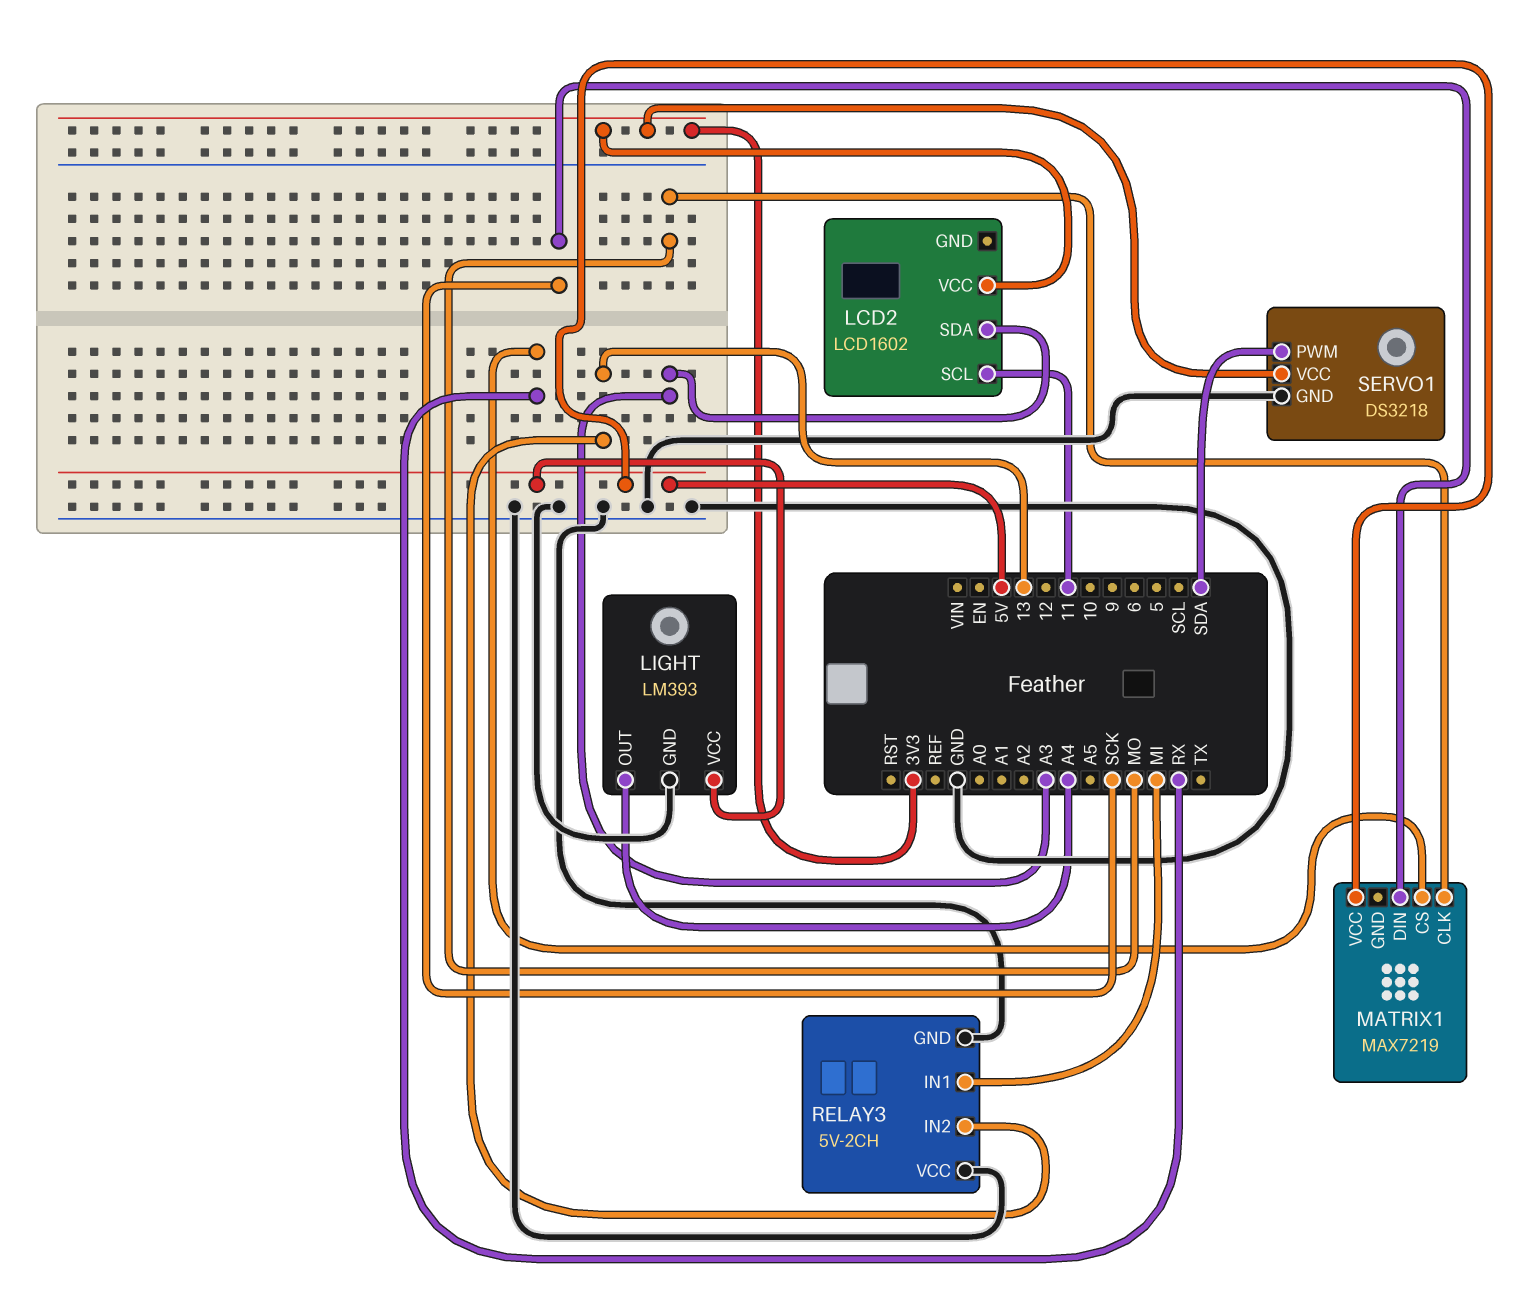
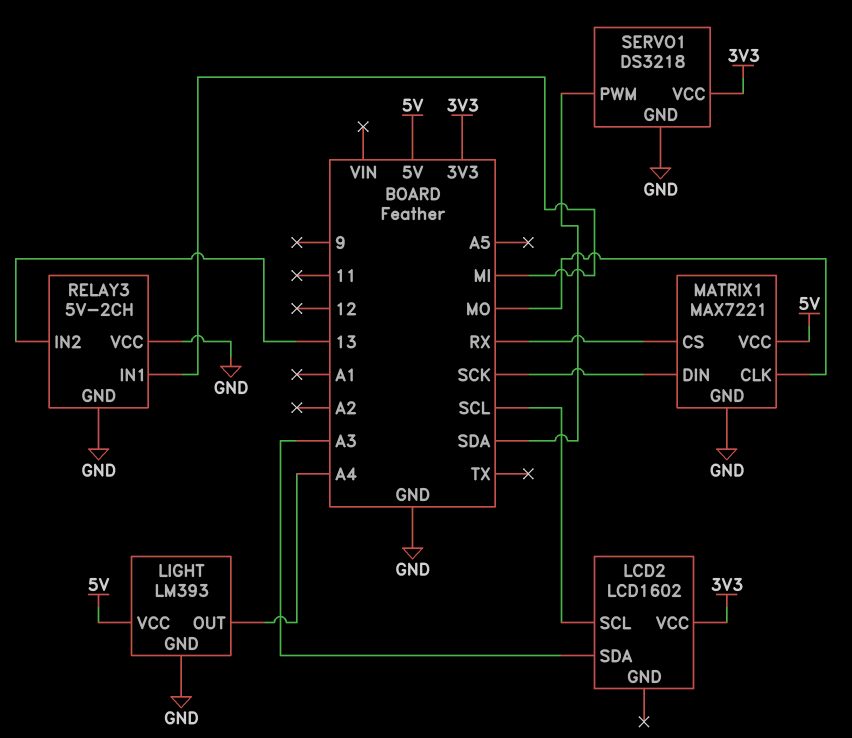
LCD2 pin SCL: 11 -> SCL
MATRIX1: MAX7219 -> MAX7221
MATRIX1 pin GND: none -> GND

